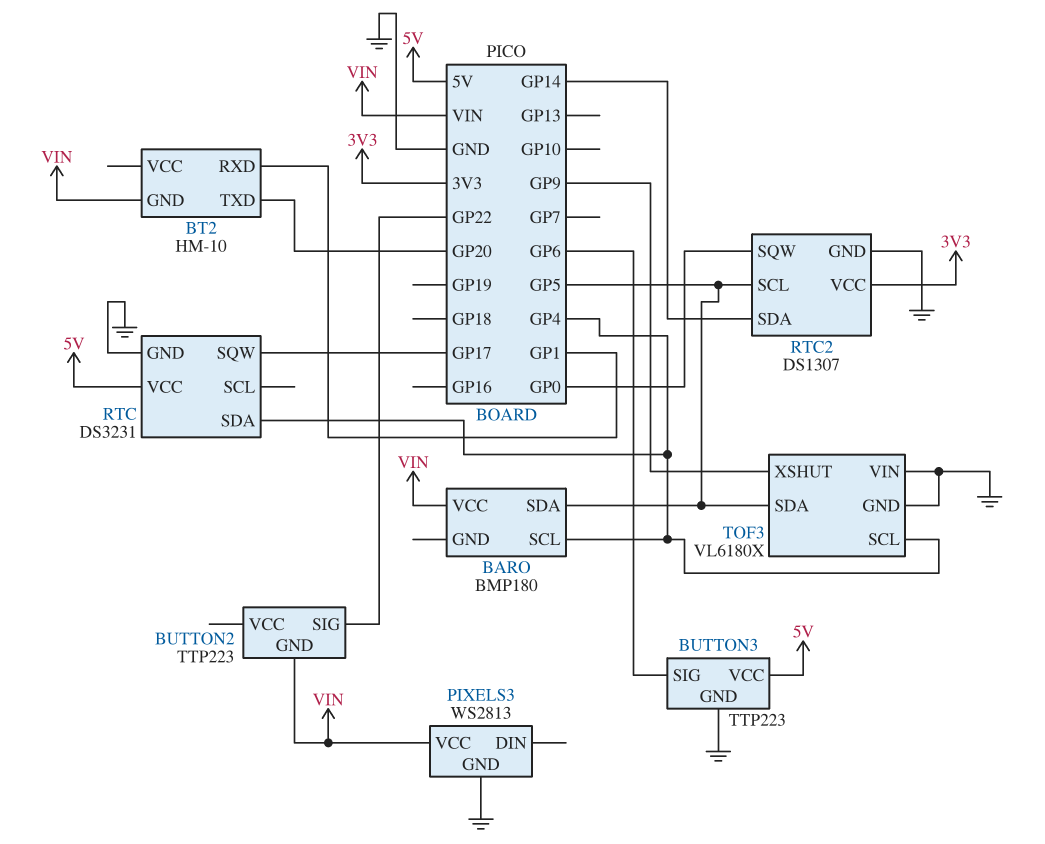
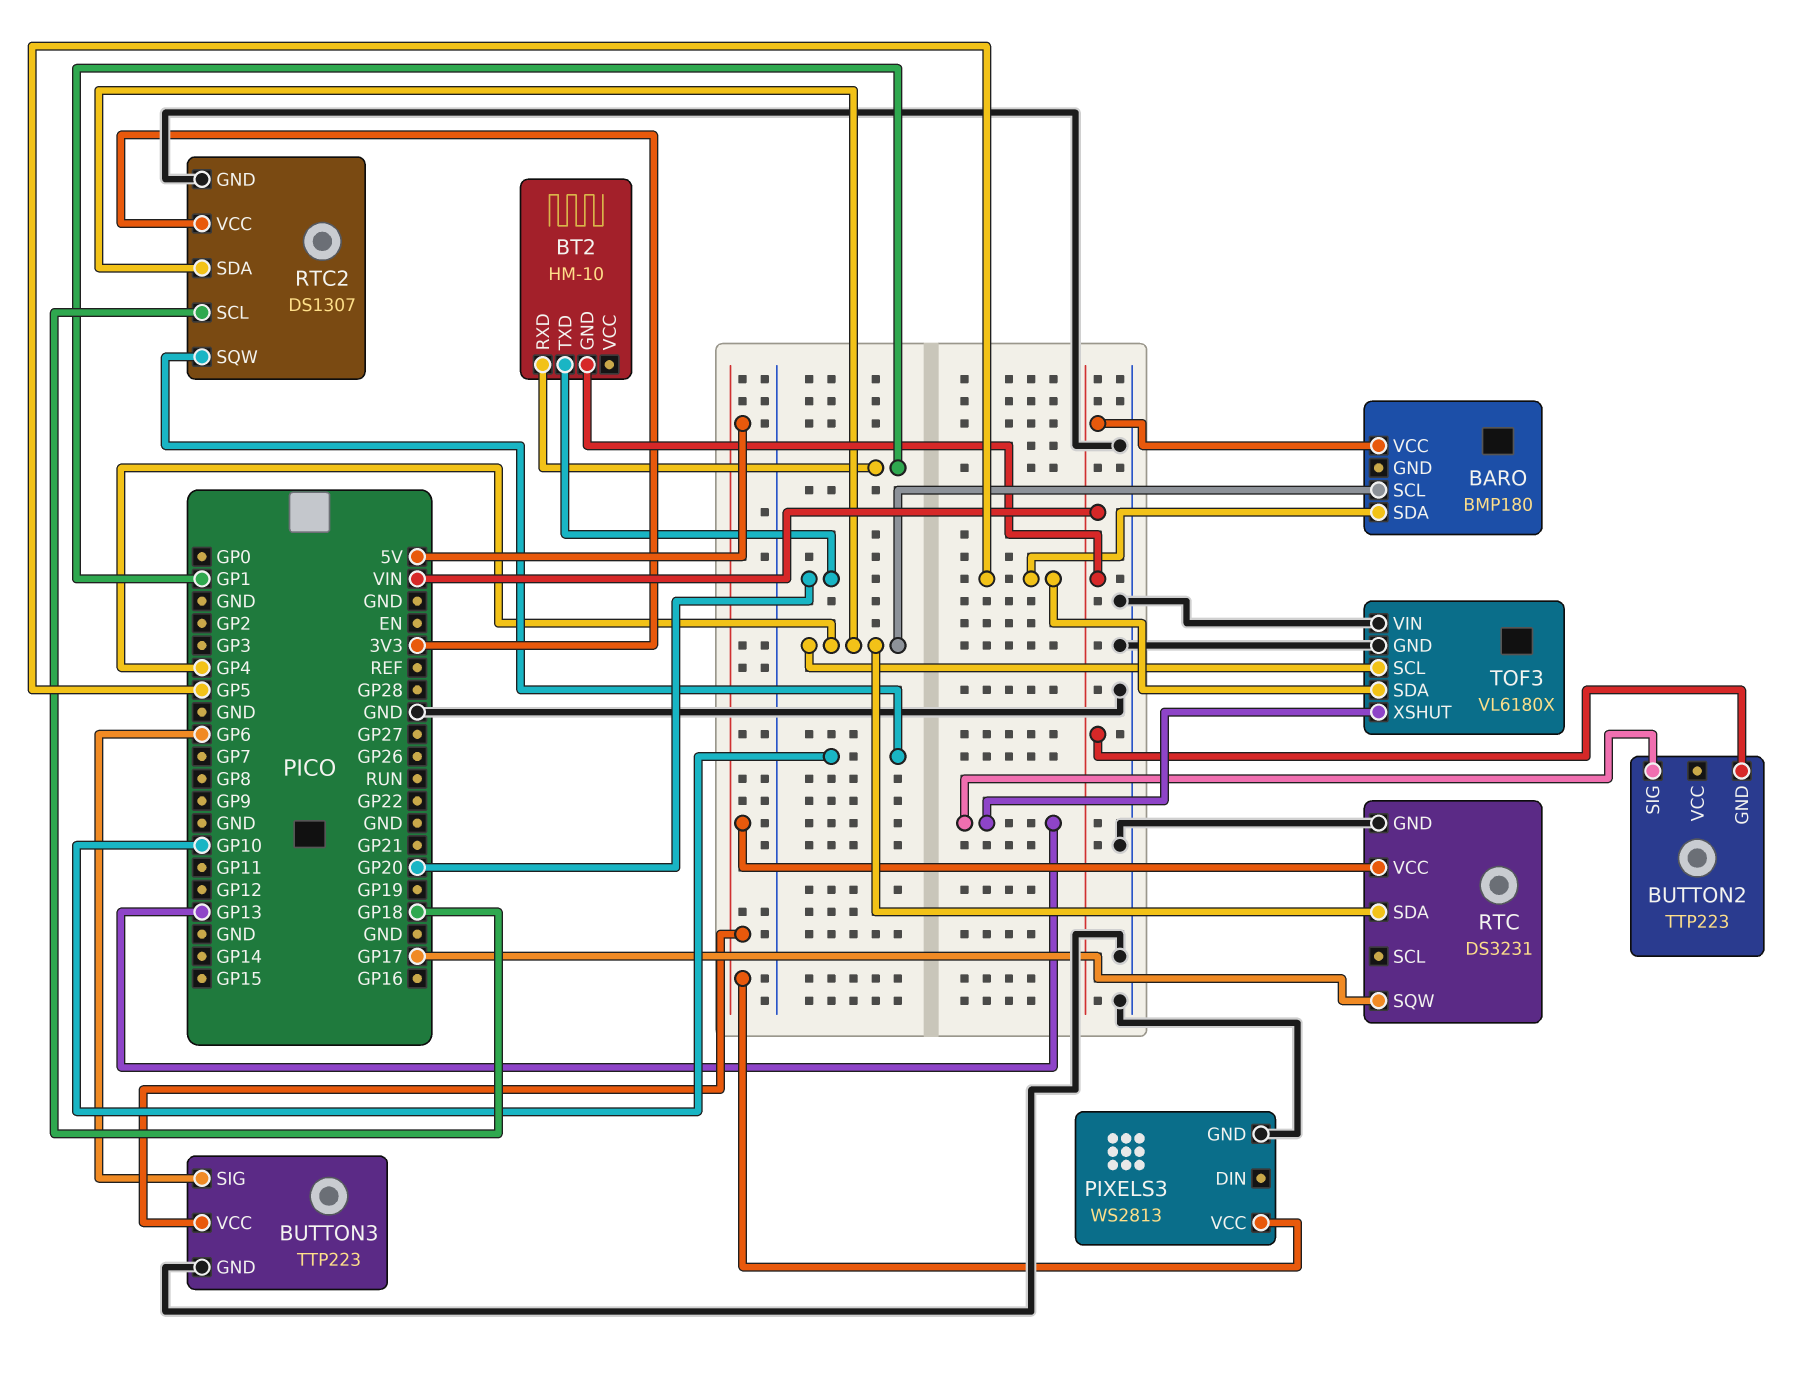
BUTTON2 pin SIG: GP22 -> GP13
PIXELS3 pin VCC: VIN -> 5V
RTC2 pin SCL: GP5 -> GP18
RTC2 pin SDA: GP14 -> GP4
RTC2 pin SQW: GP0 -> GP10
TOF3 pin XSHUT: GP9 -> GP13

